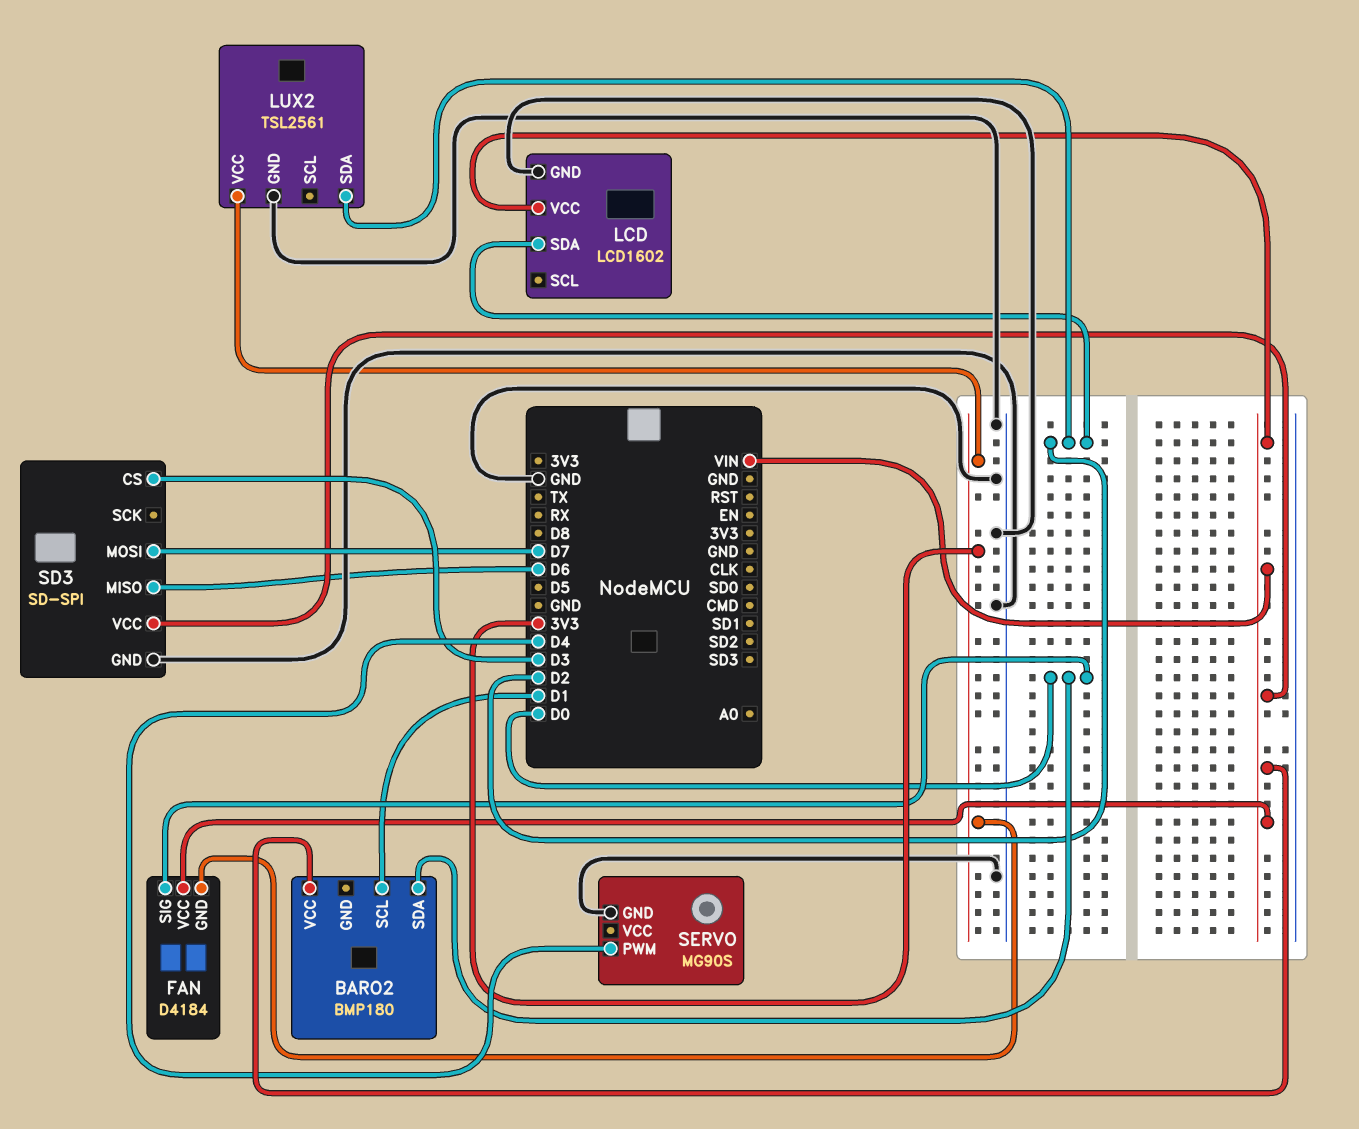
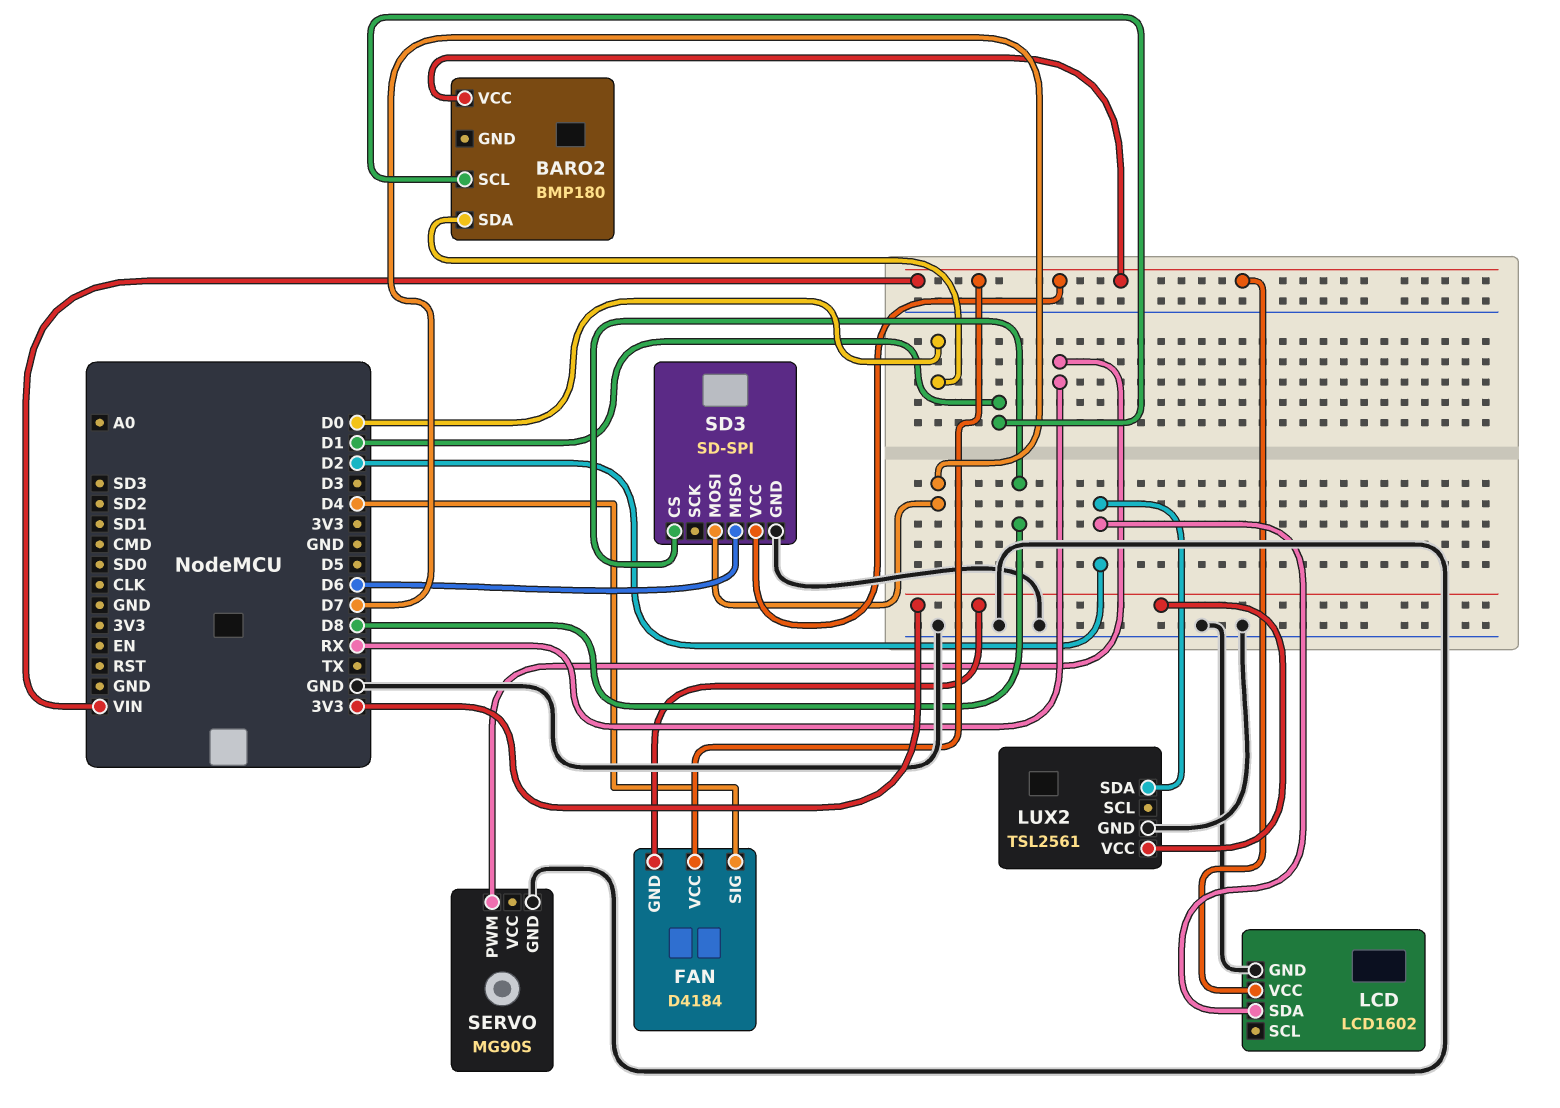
FAN pin SIG: D0 -> D4
SD3 pin CS: D3 -> D8
SERVO pin PWM: D4 -> RX

